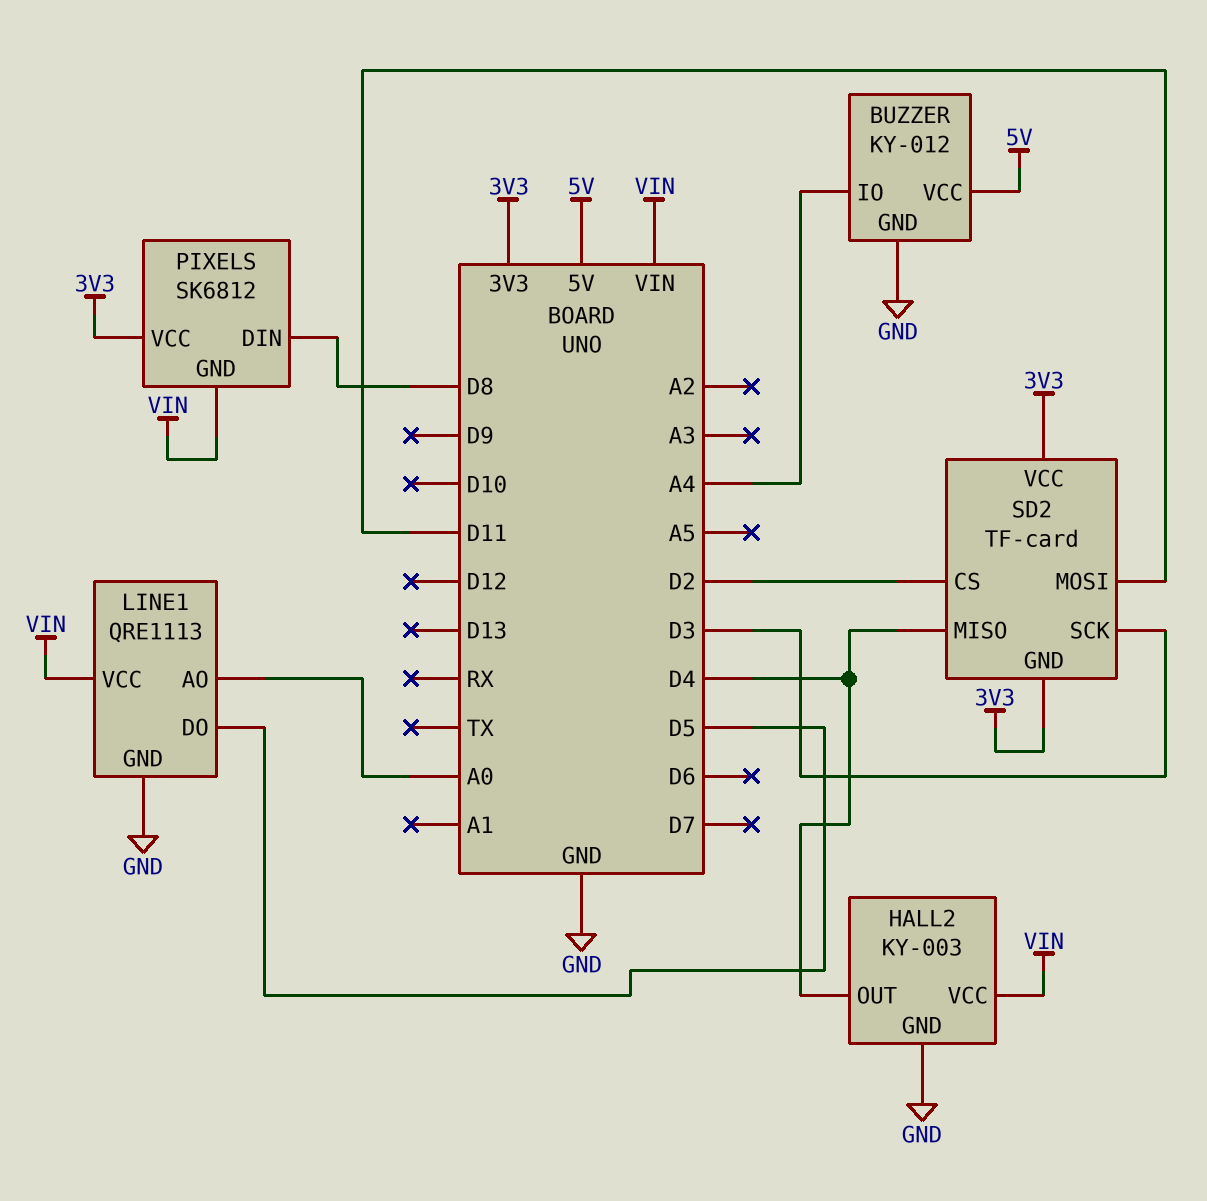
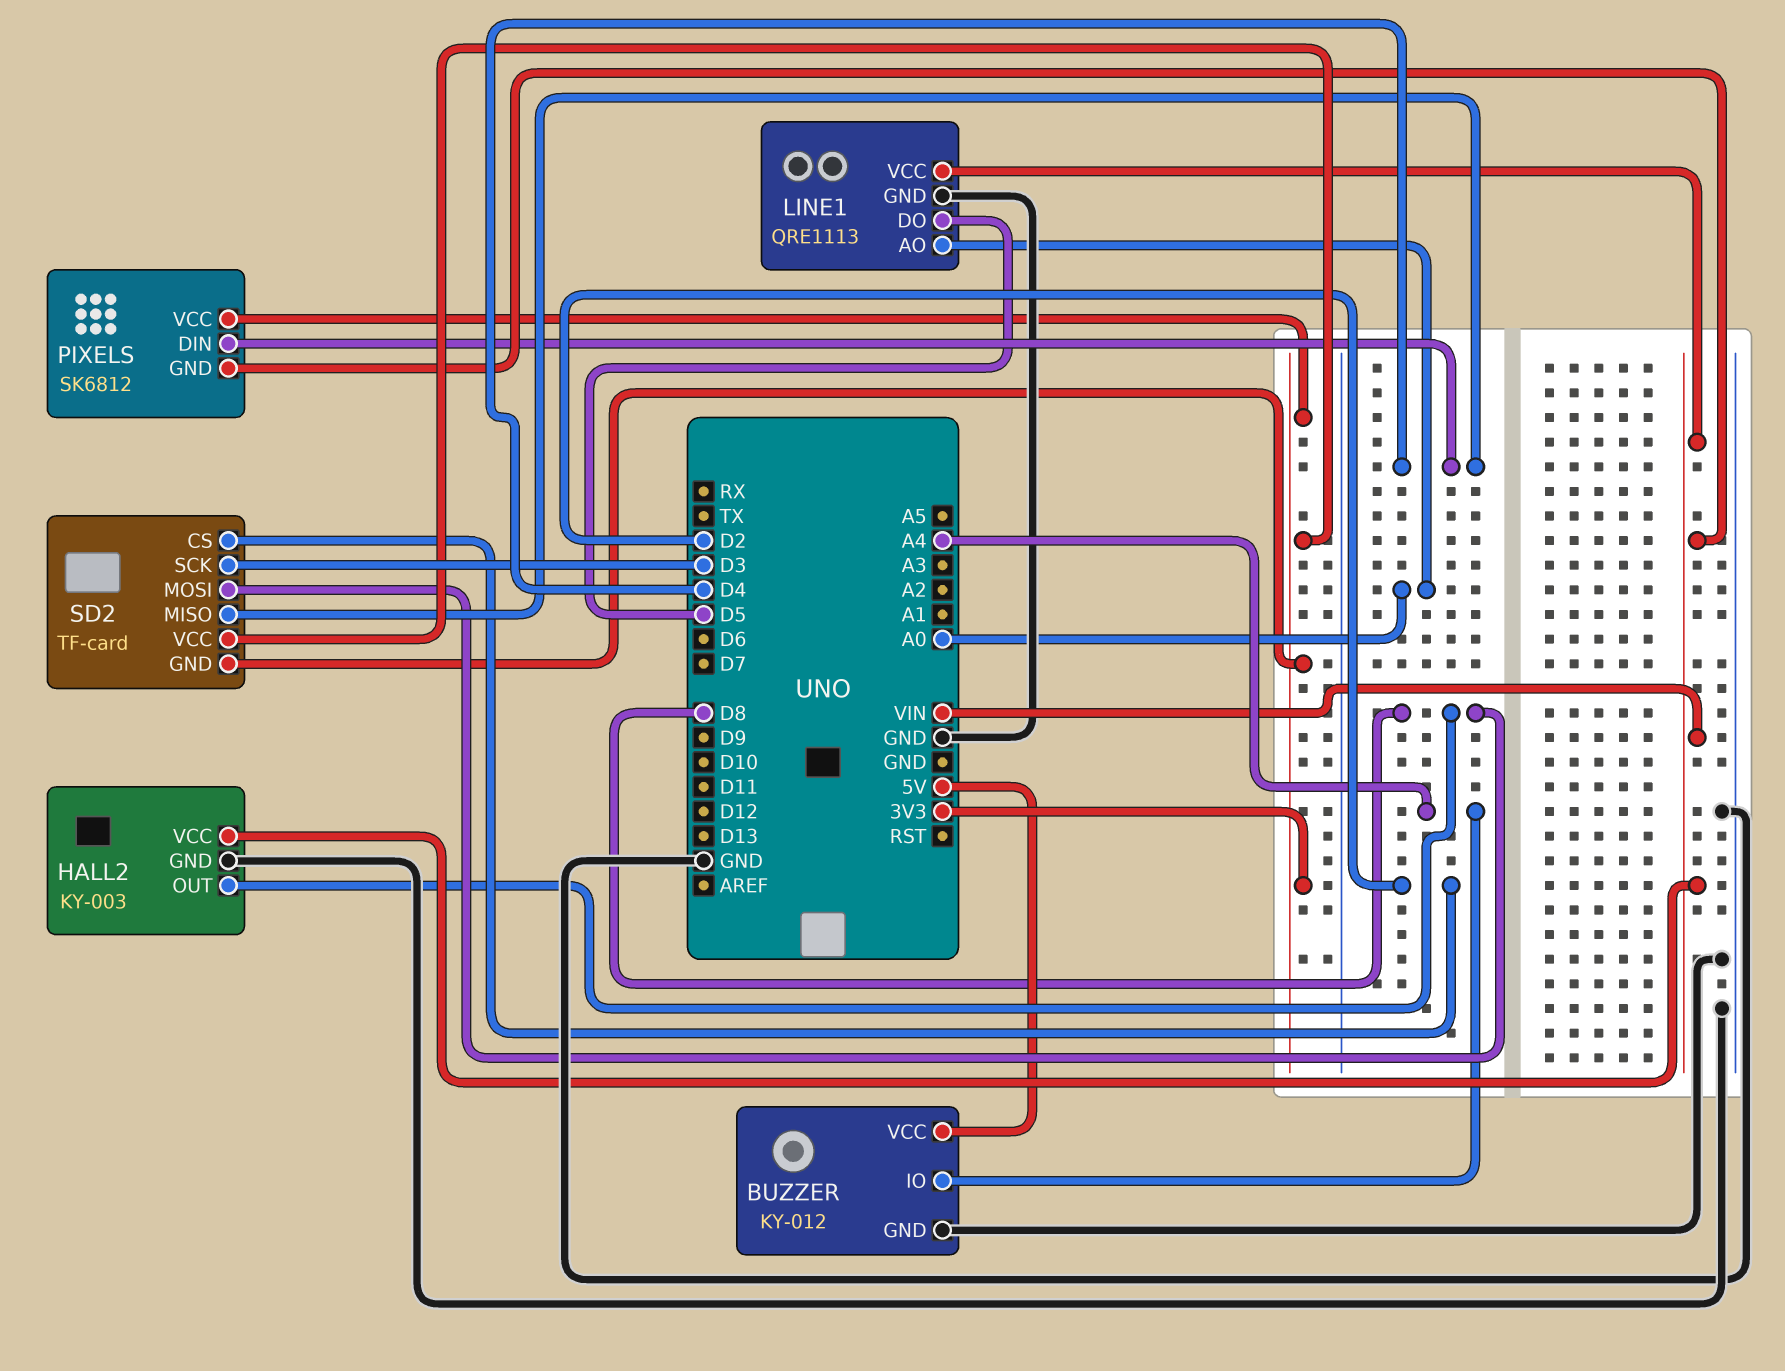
HALL2 pin OUT: D4 -> D8
PIXELS pin DIN: D8 -> D4
SD2 pin MOSI: D11 -> D8

